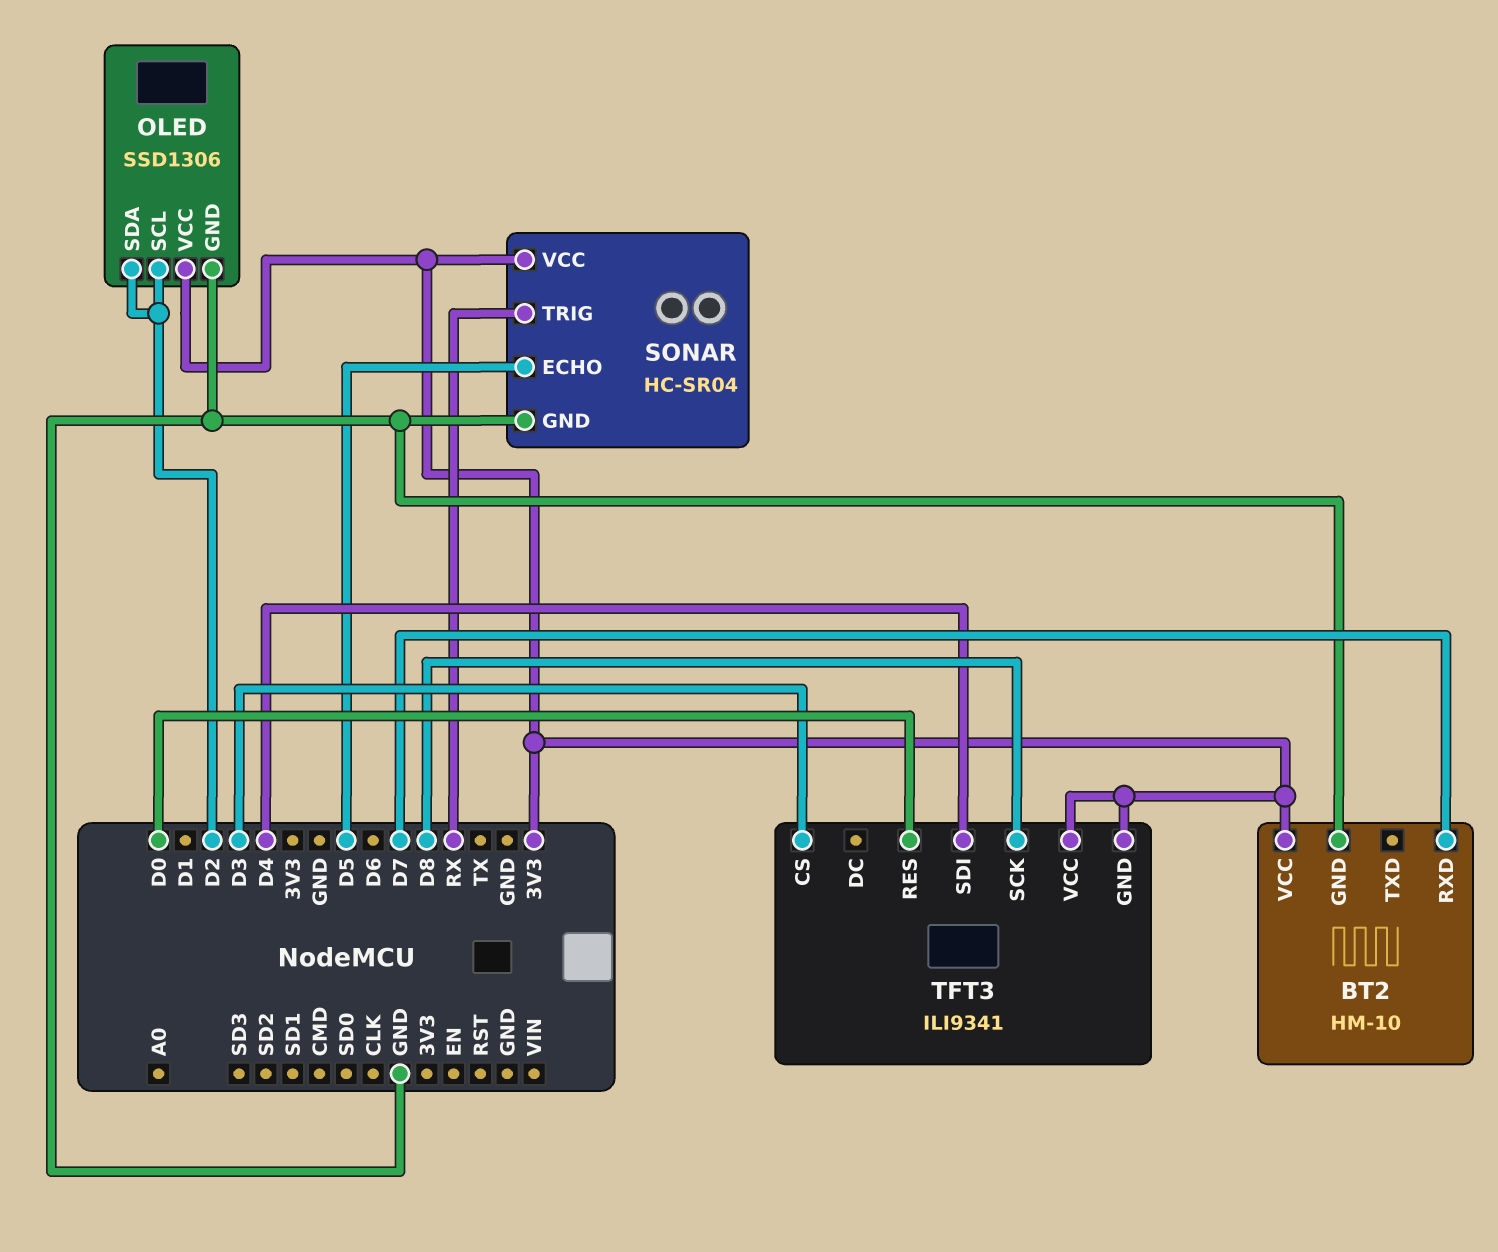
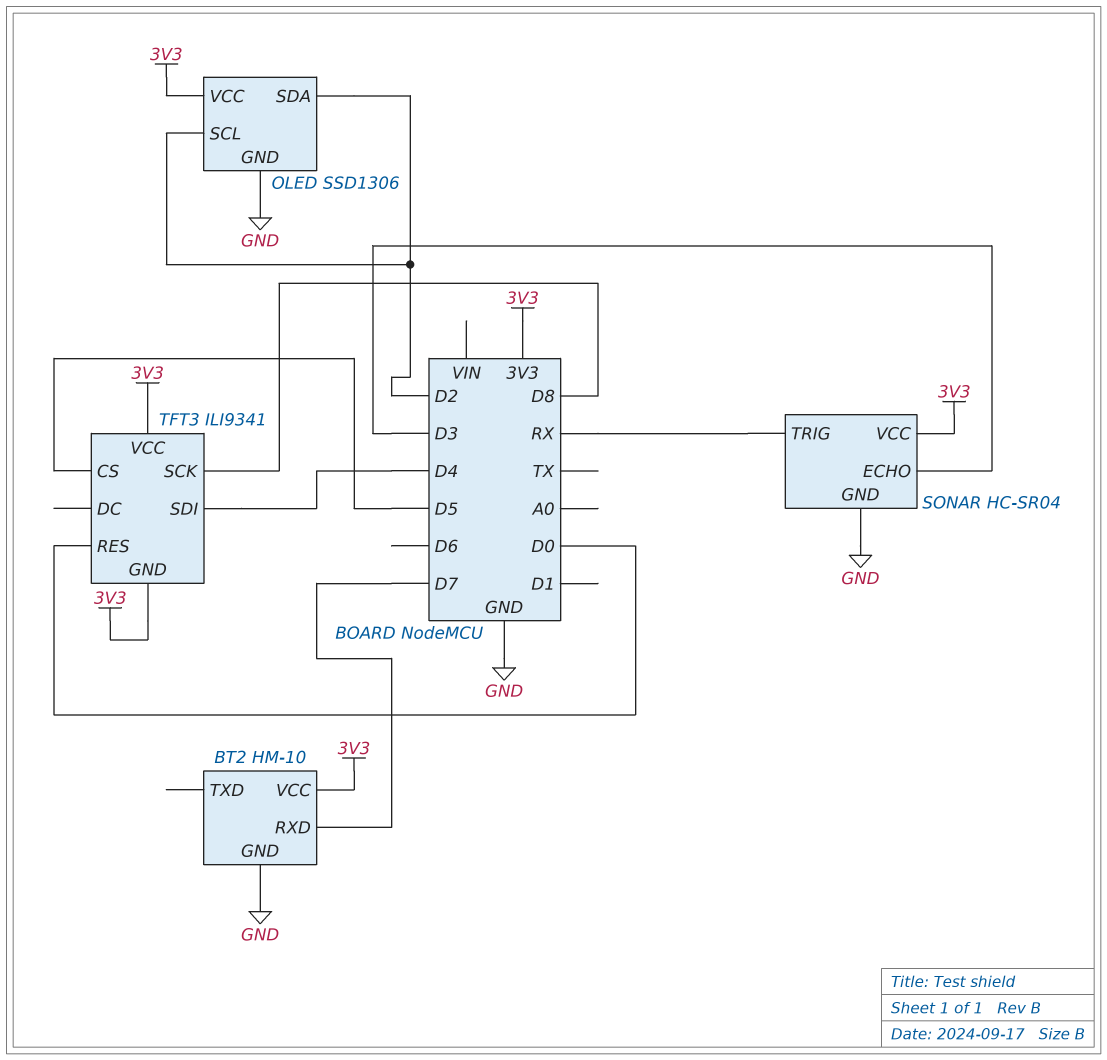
SONAR pin ECHO: D5 -> D3
TFT3 pin CS: D3 -> D5

